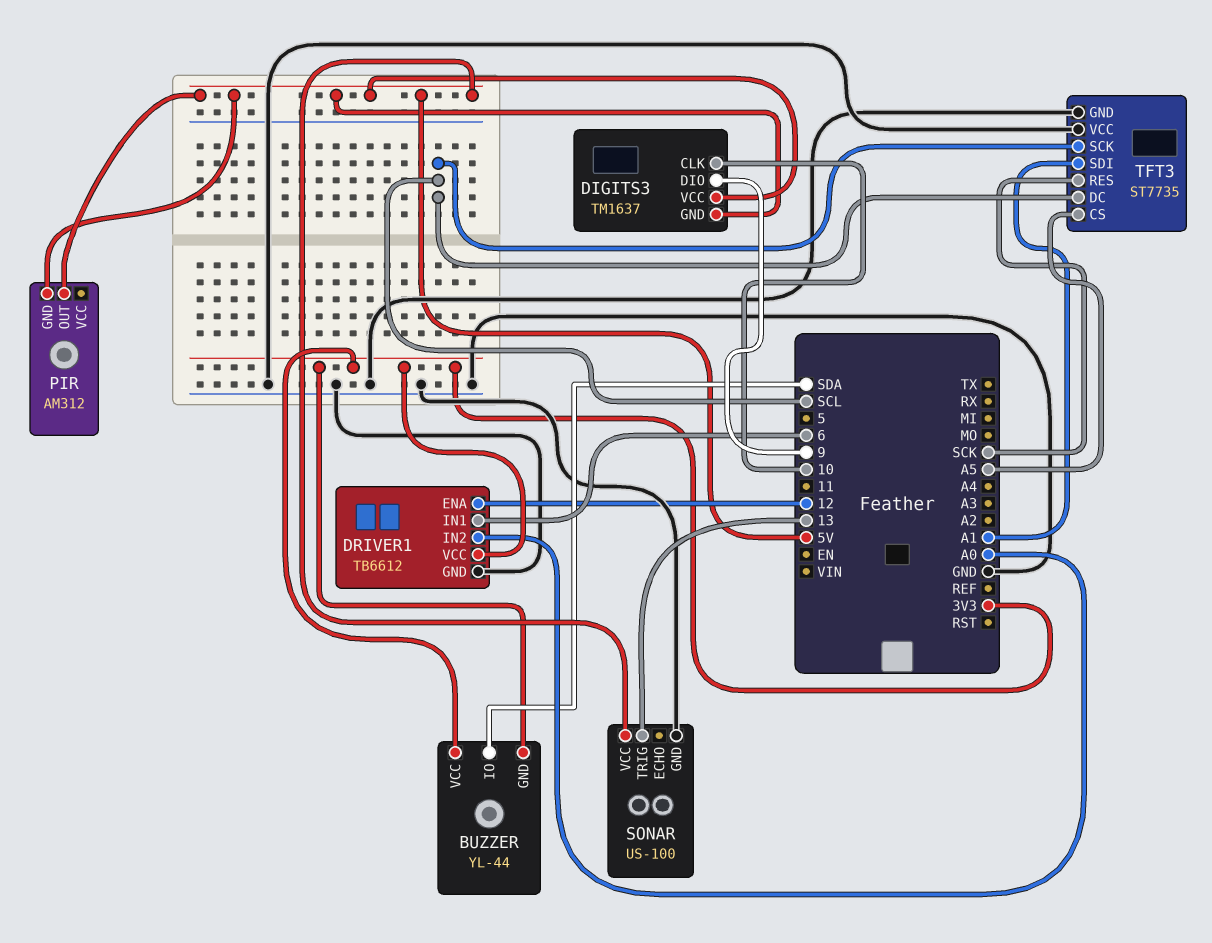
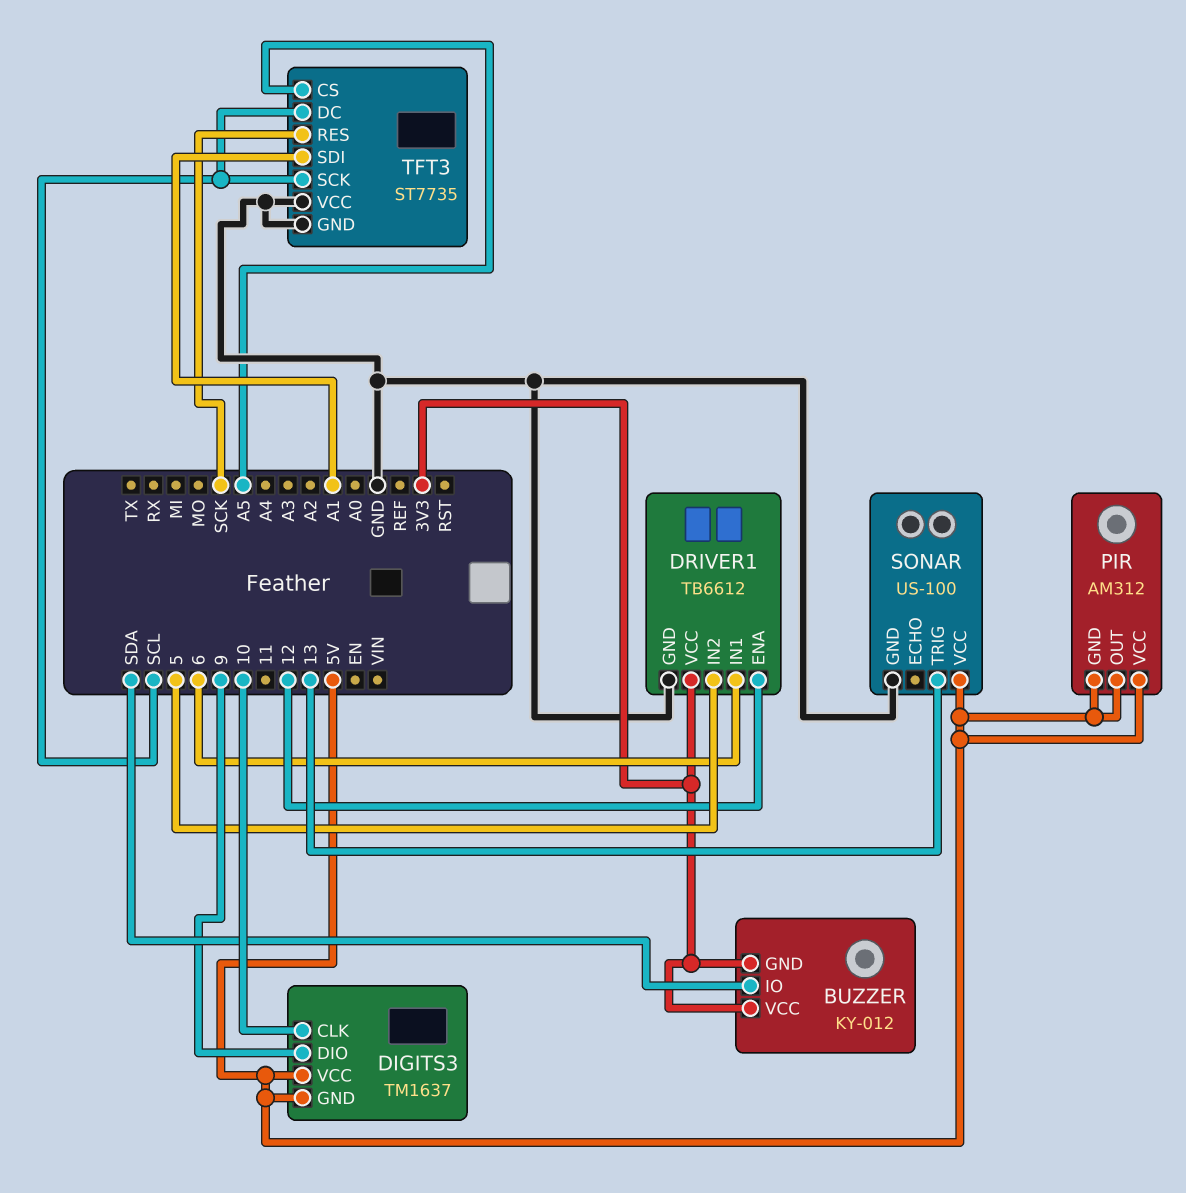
BUZZER: YL-44 -> KY-012
DRIVER1 pin IN2: A0 -> 5
PIR pin VCC: none -> 5V

